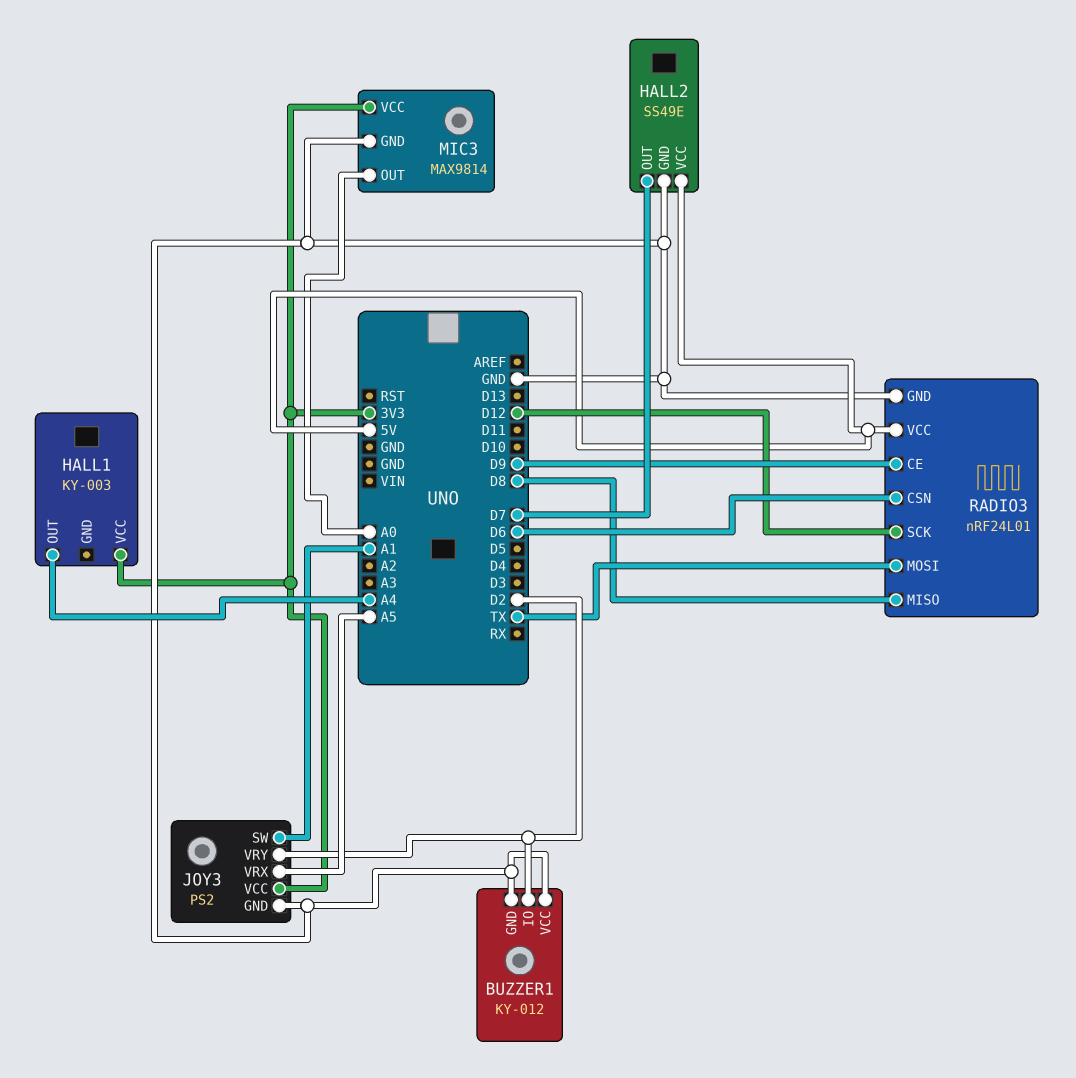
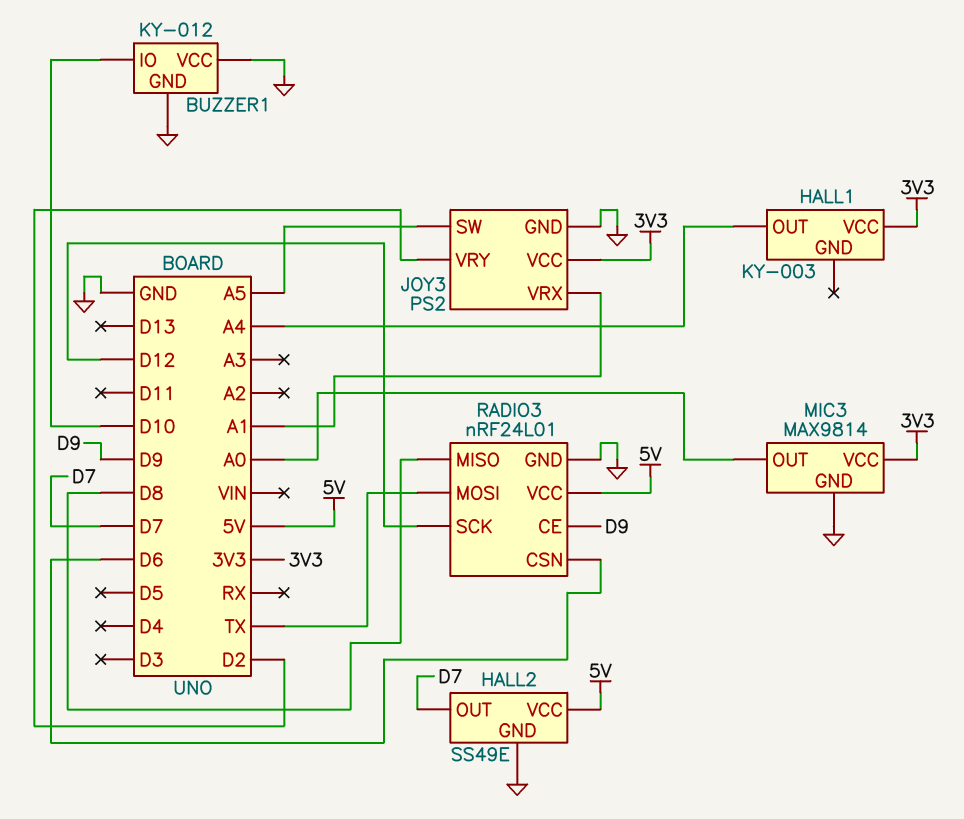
BUZZER1 pin IO: D2 -> D10
JOY3 pin SW: A1 -> A5
JOY3 pin VRX: A5 -> A1

